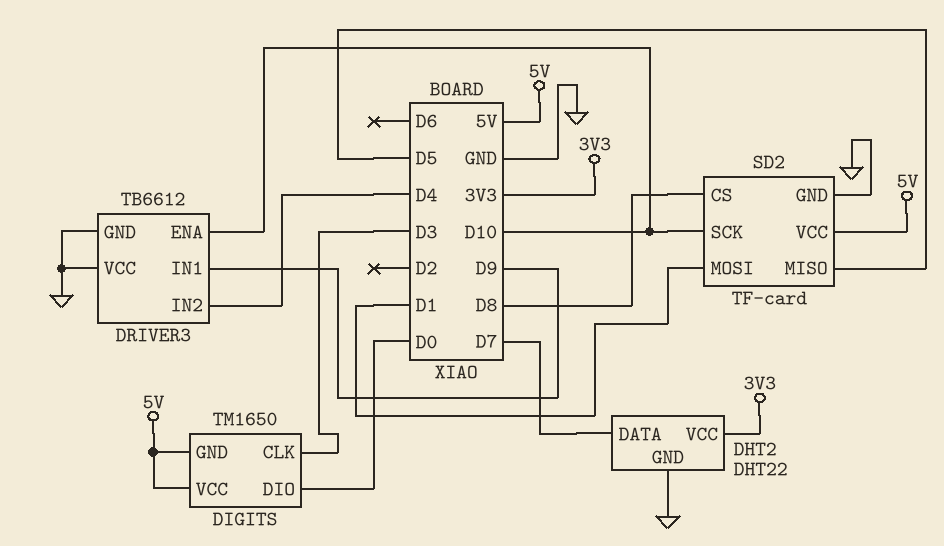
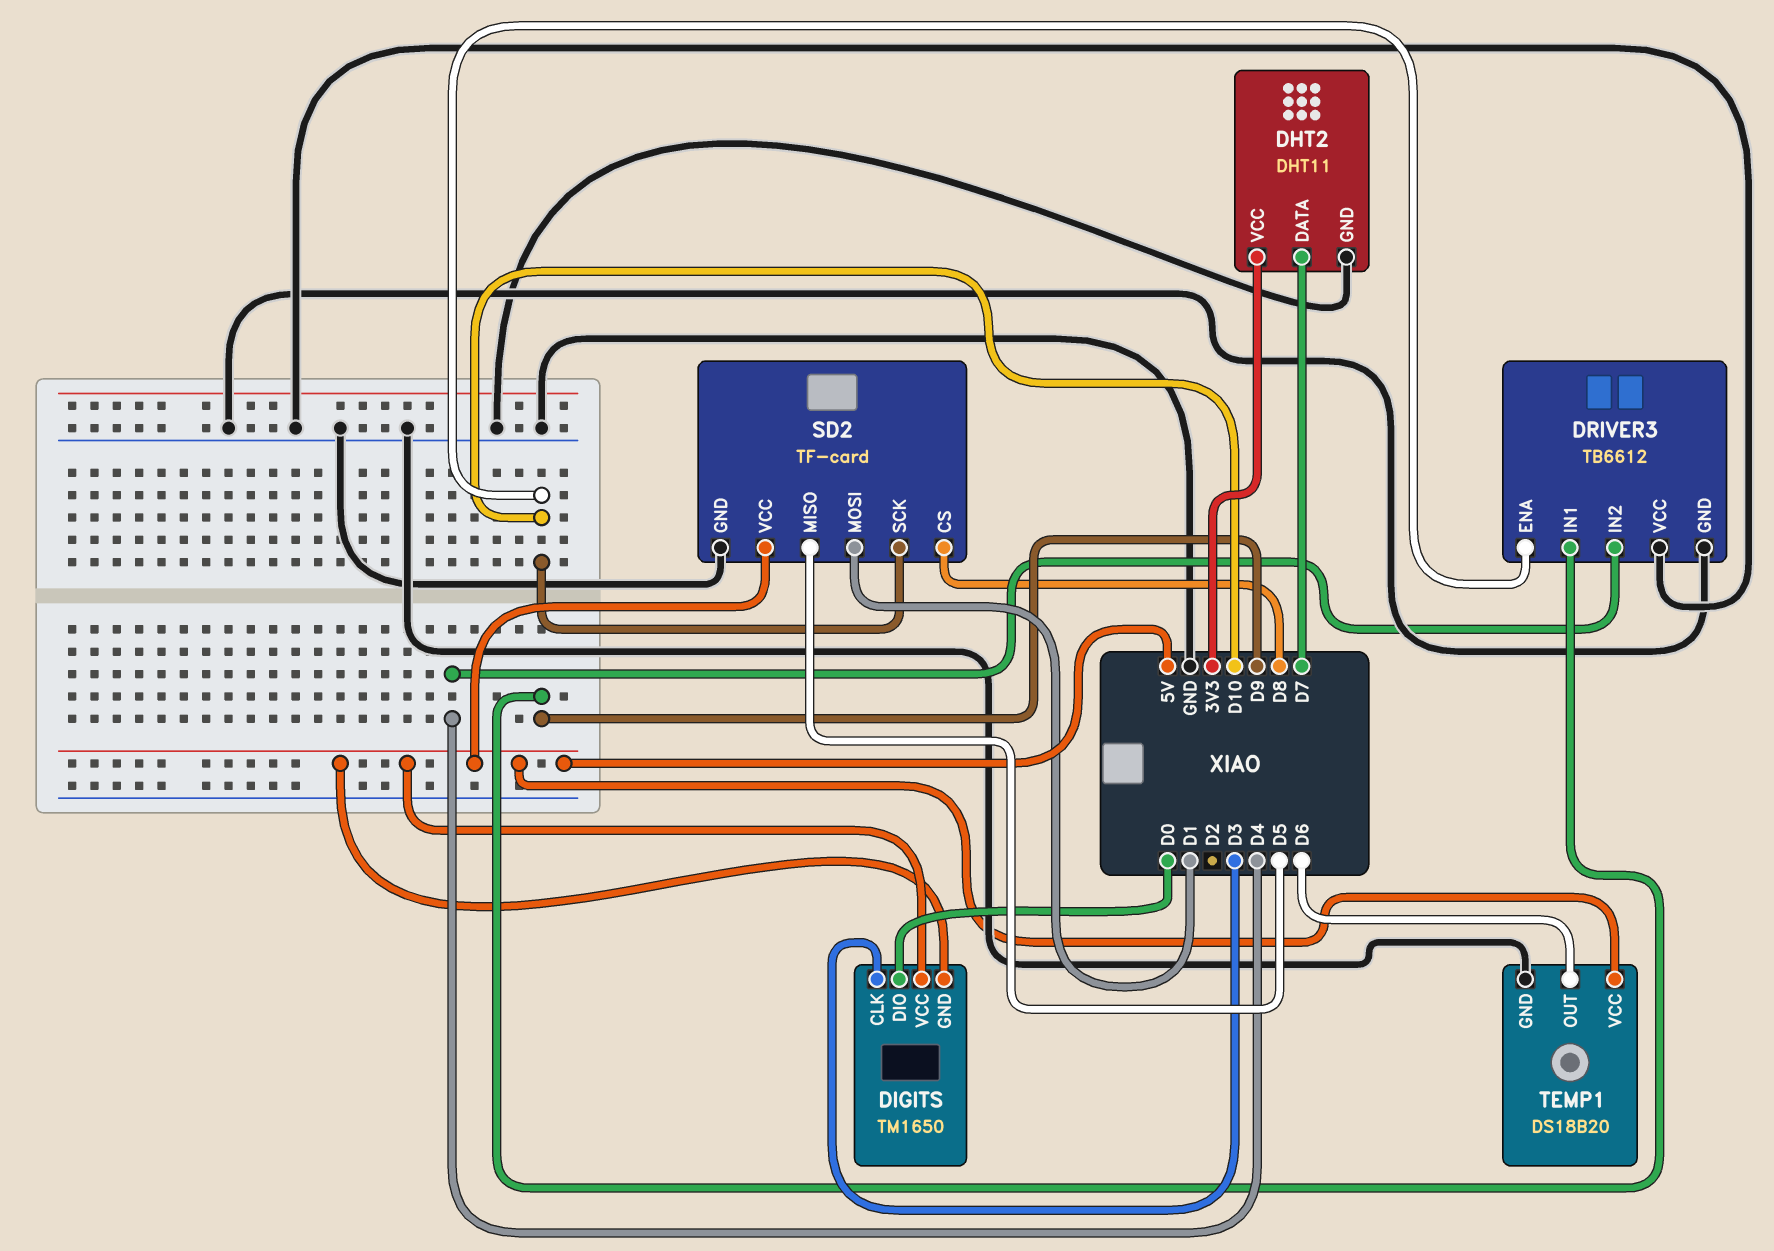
DHT2: DHT22 -> DHT11
TEMP1: none -> DS18B20
TEMP1 pin GND: none -> GND
TEMP1 pin OUT: none -> D6
TEMP1 pin VCC: none -> 5V

